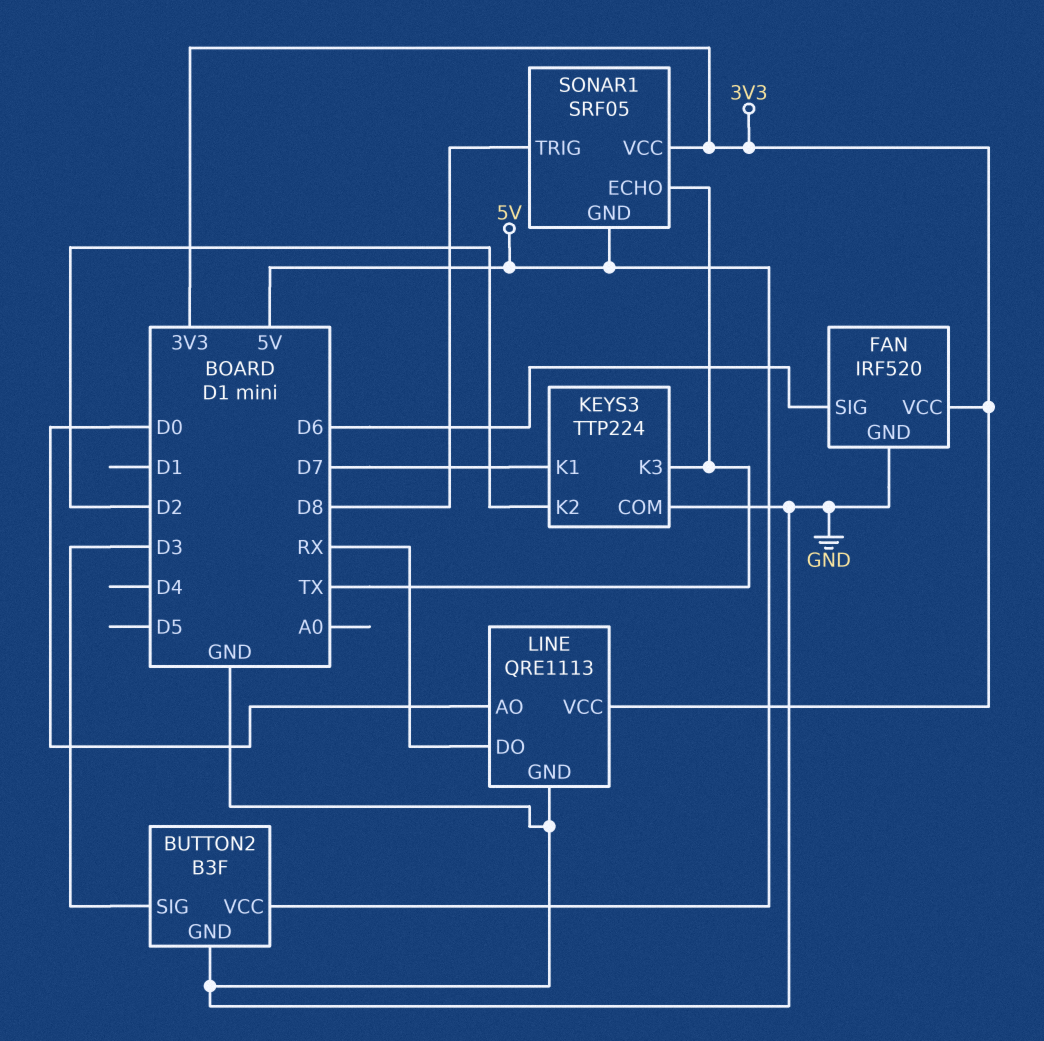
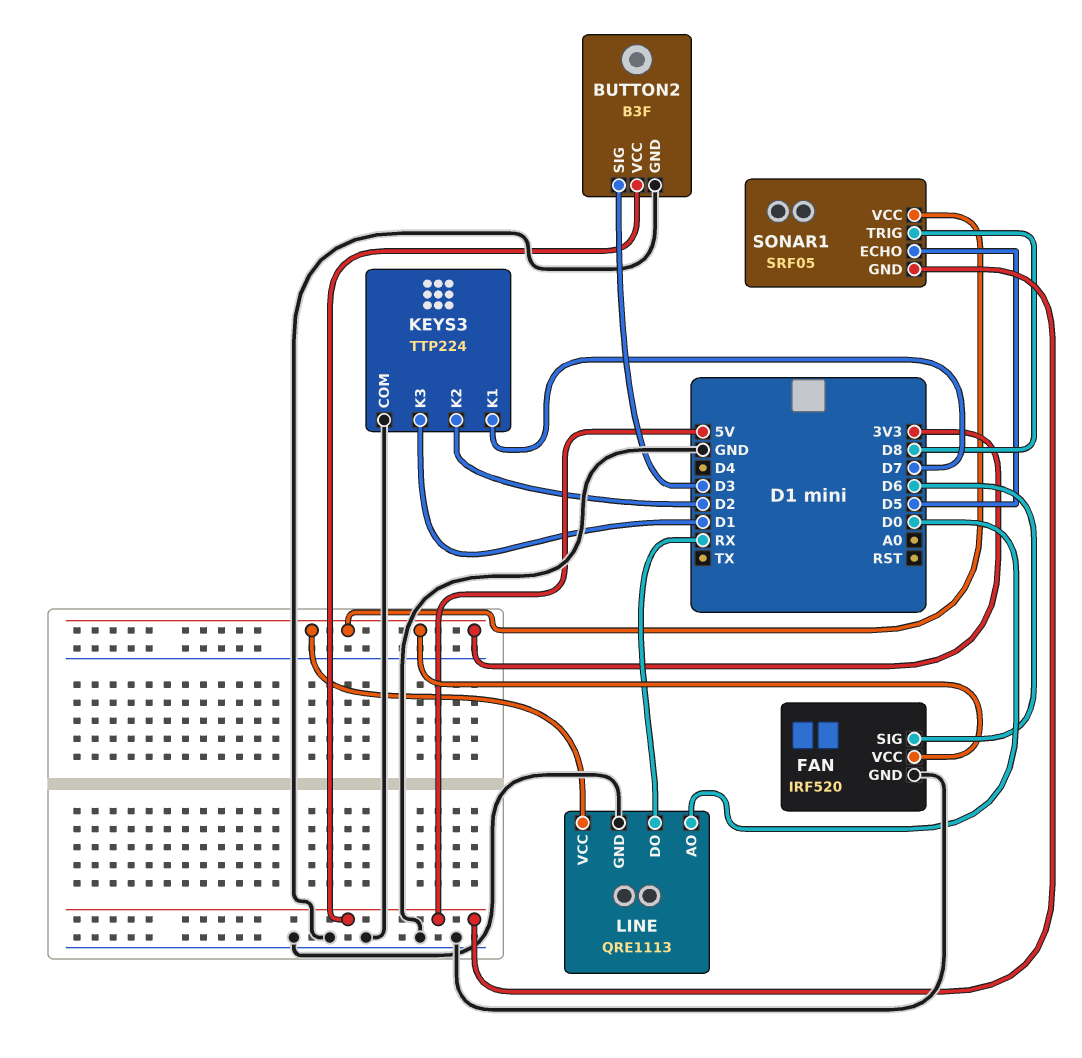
KEYS3 pin K3: TX -> D1
SONAR1 pin ECHO: TX -> D5

